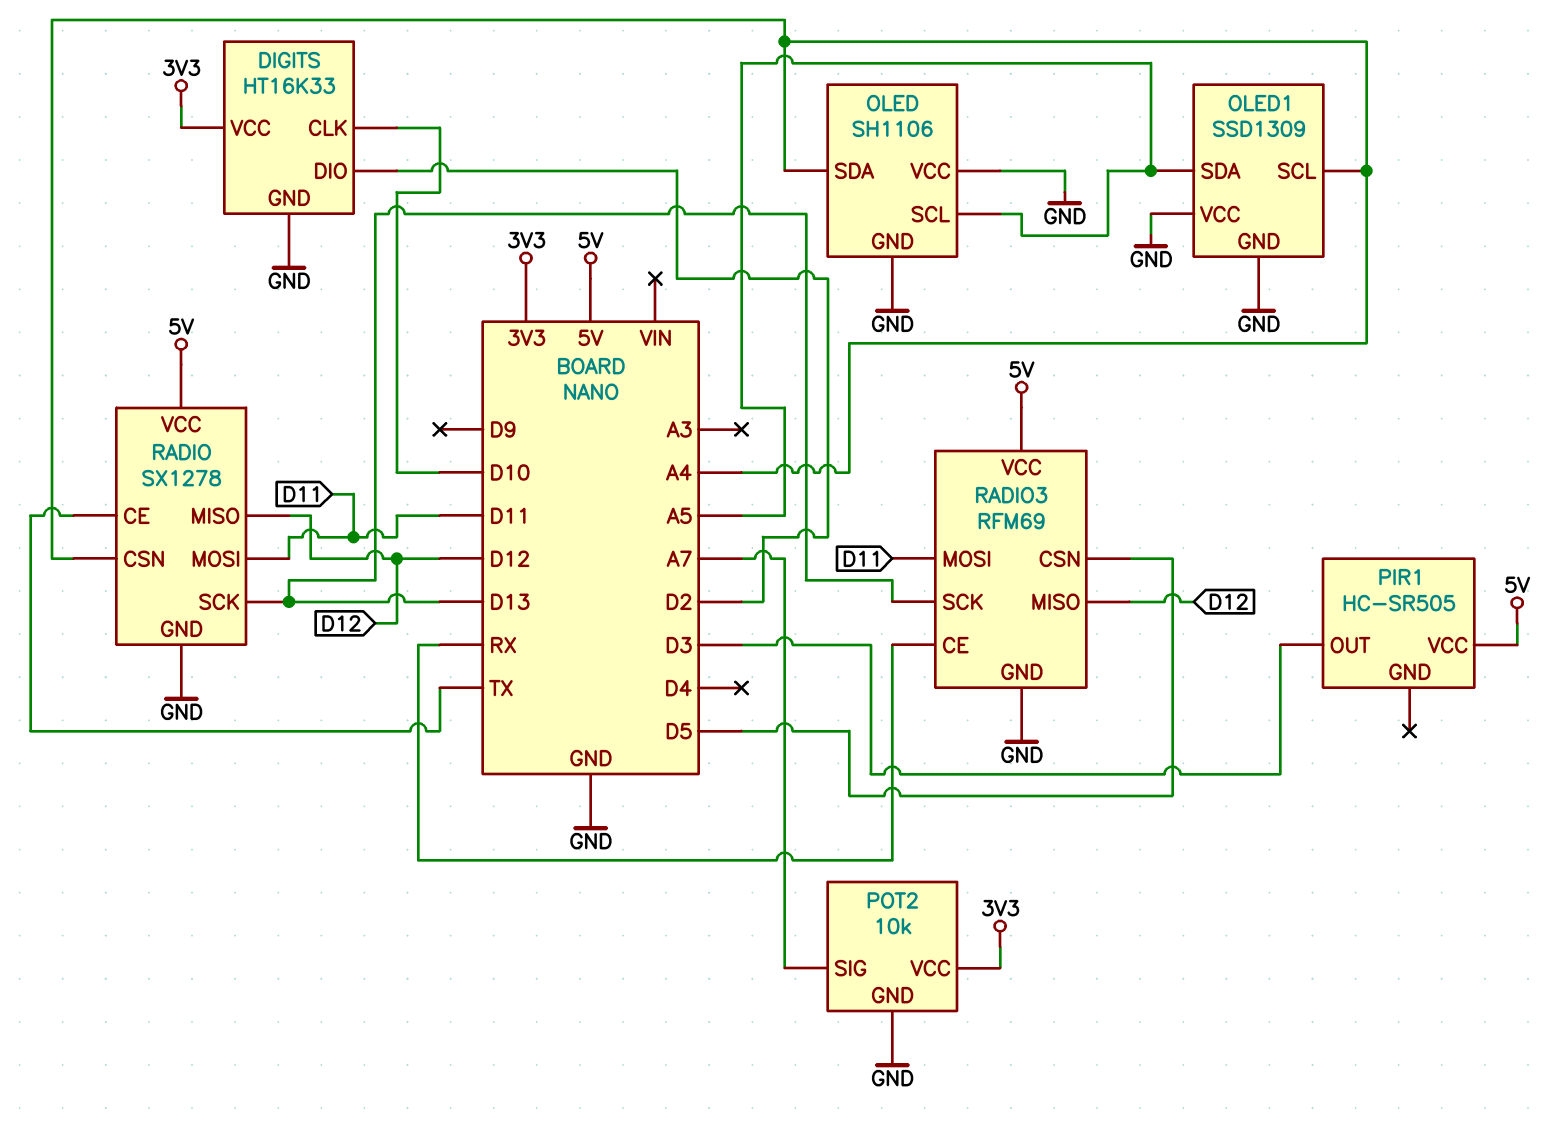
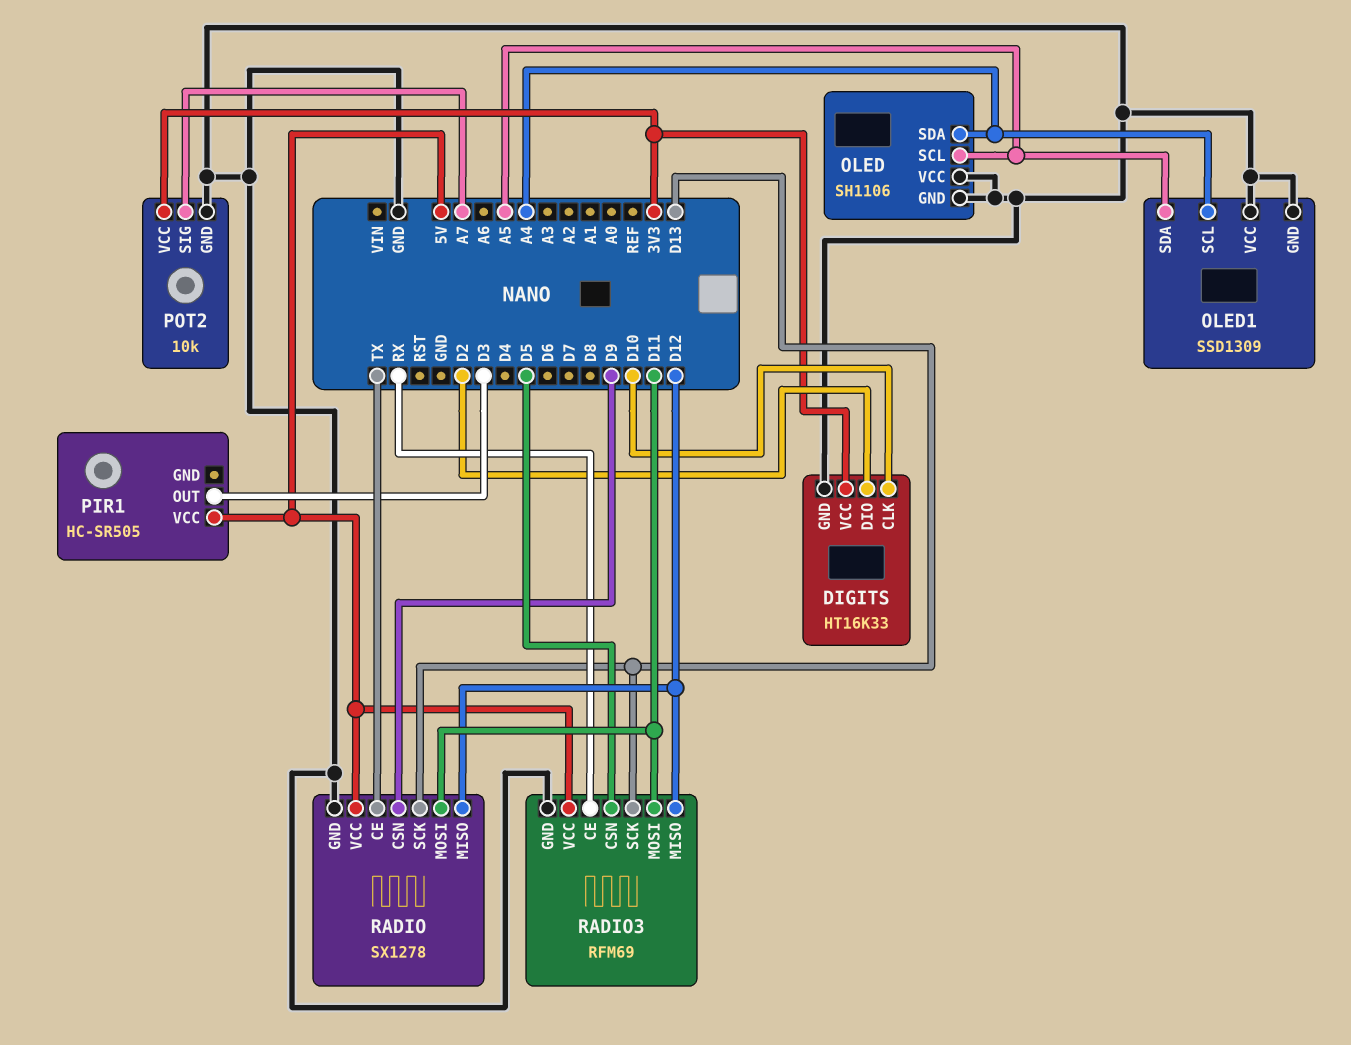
RADIO pin CSN: A4 -> D9

